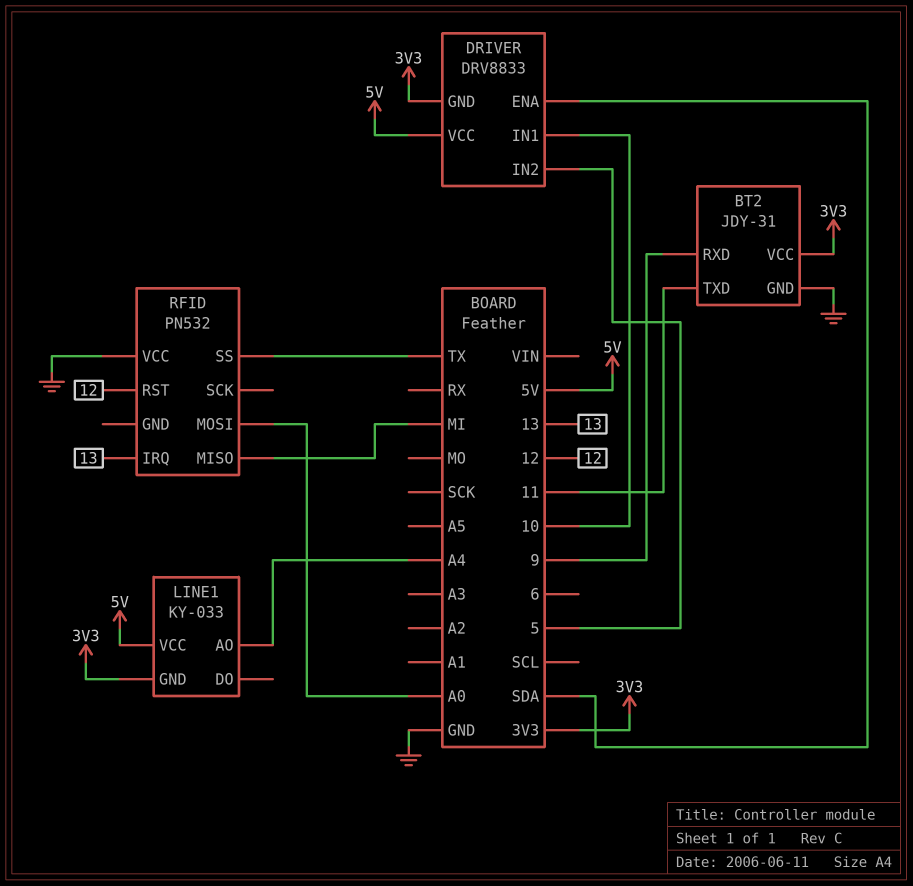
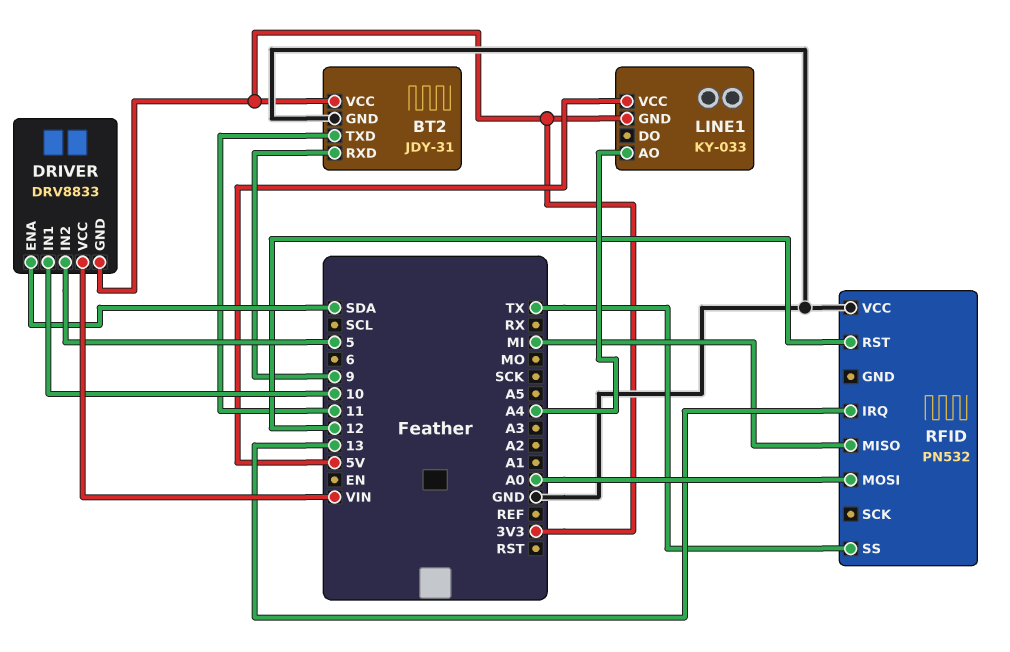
DRIVER pin VCC: 5V -> VIN

